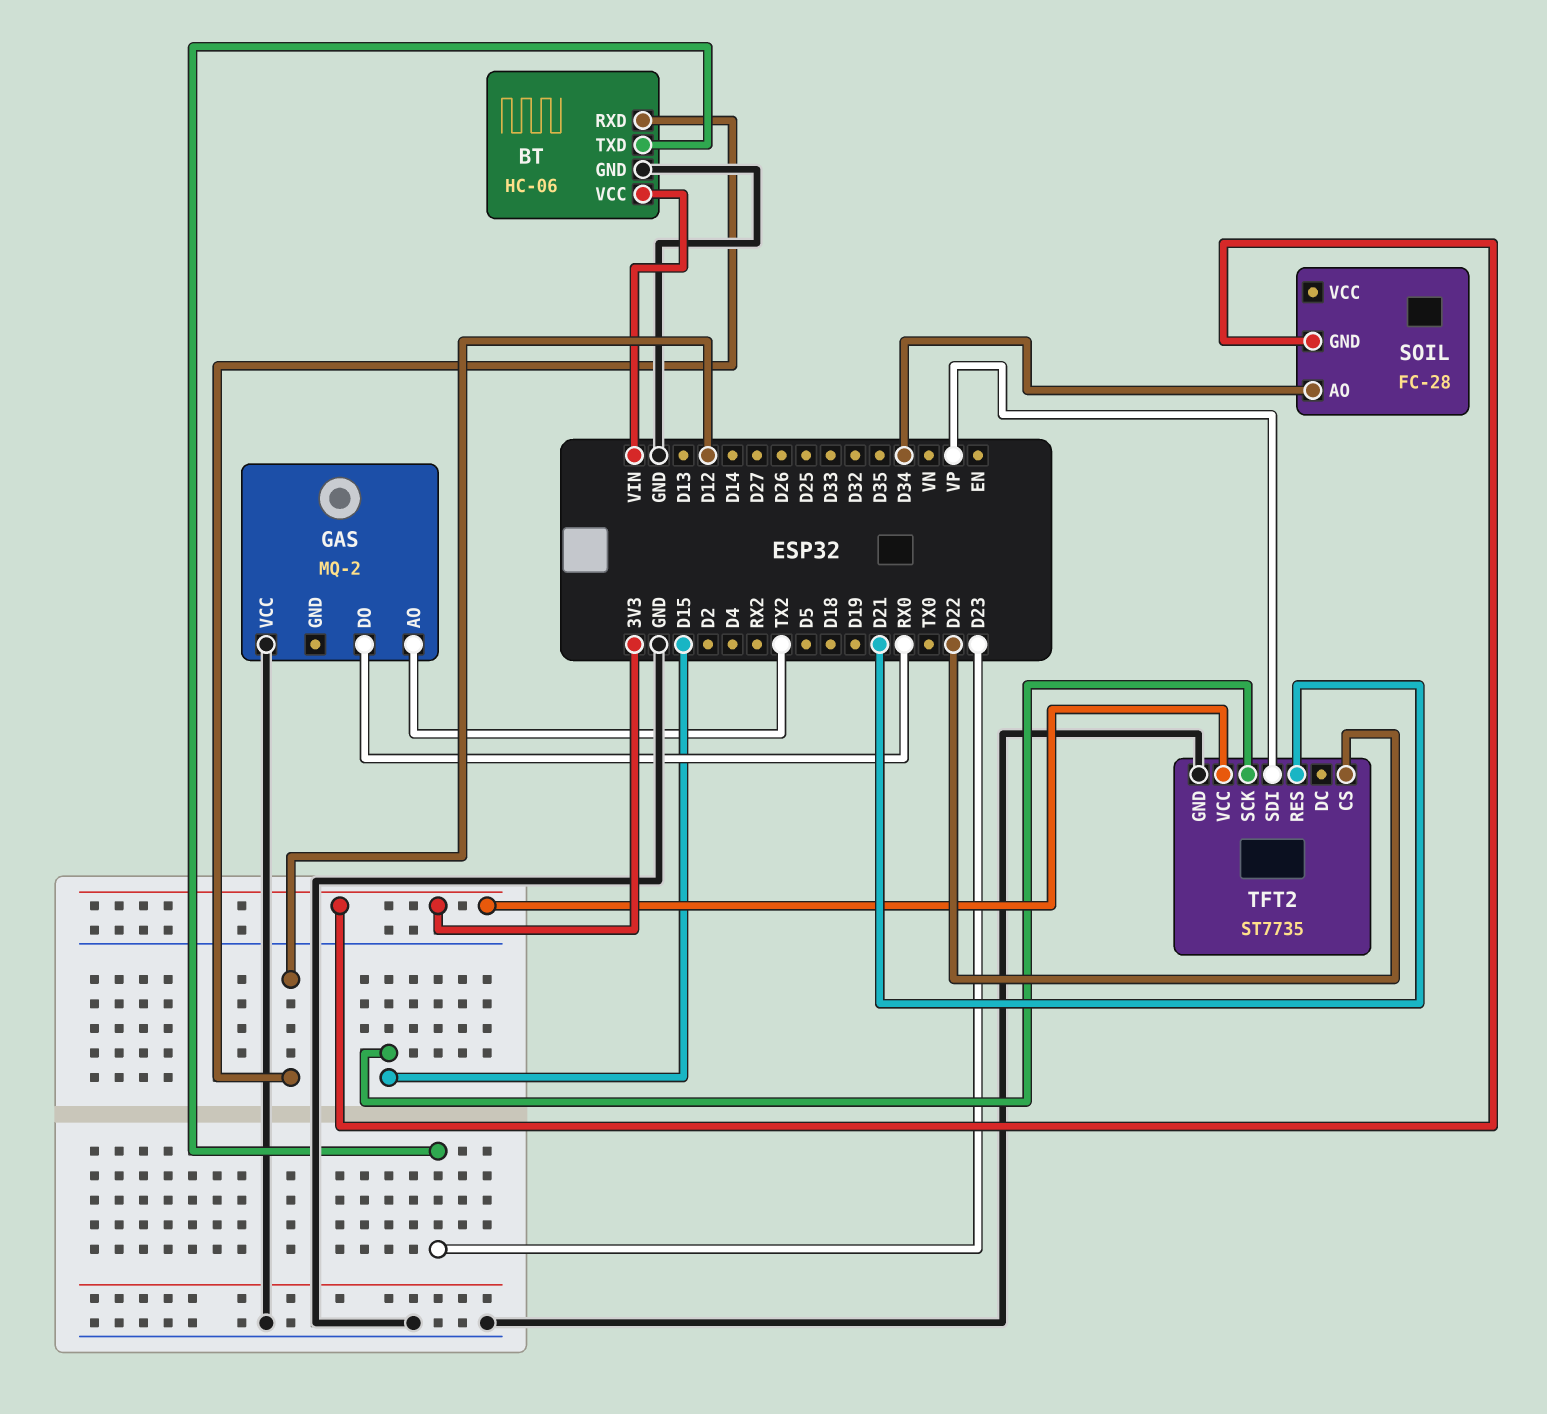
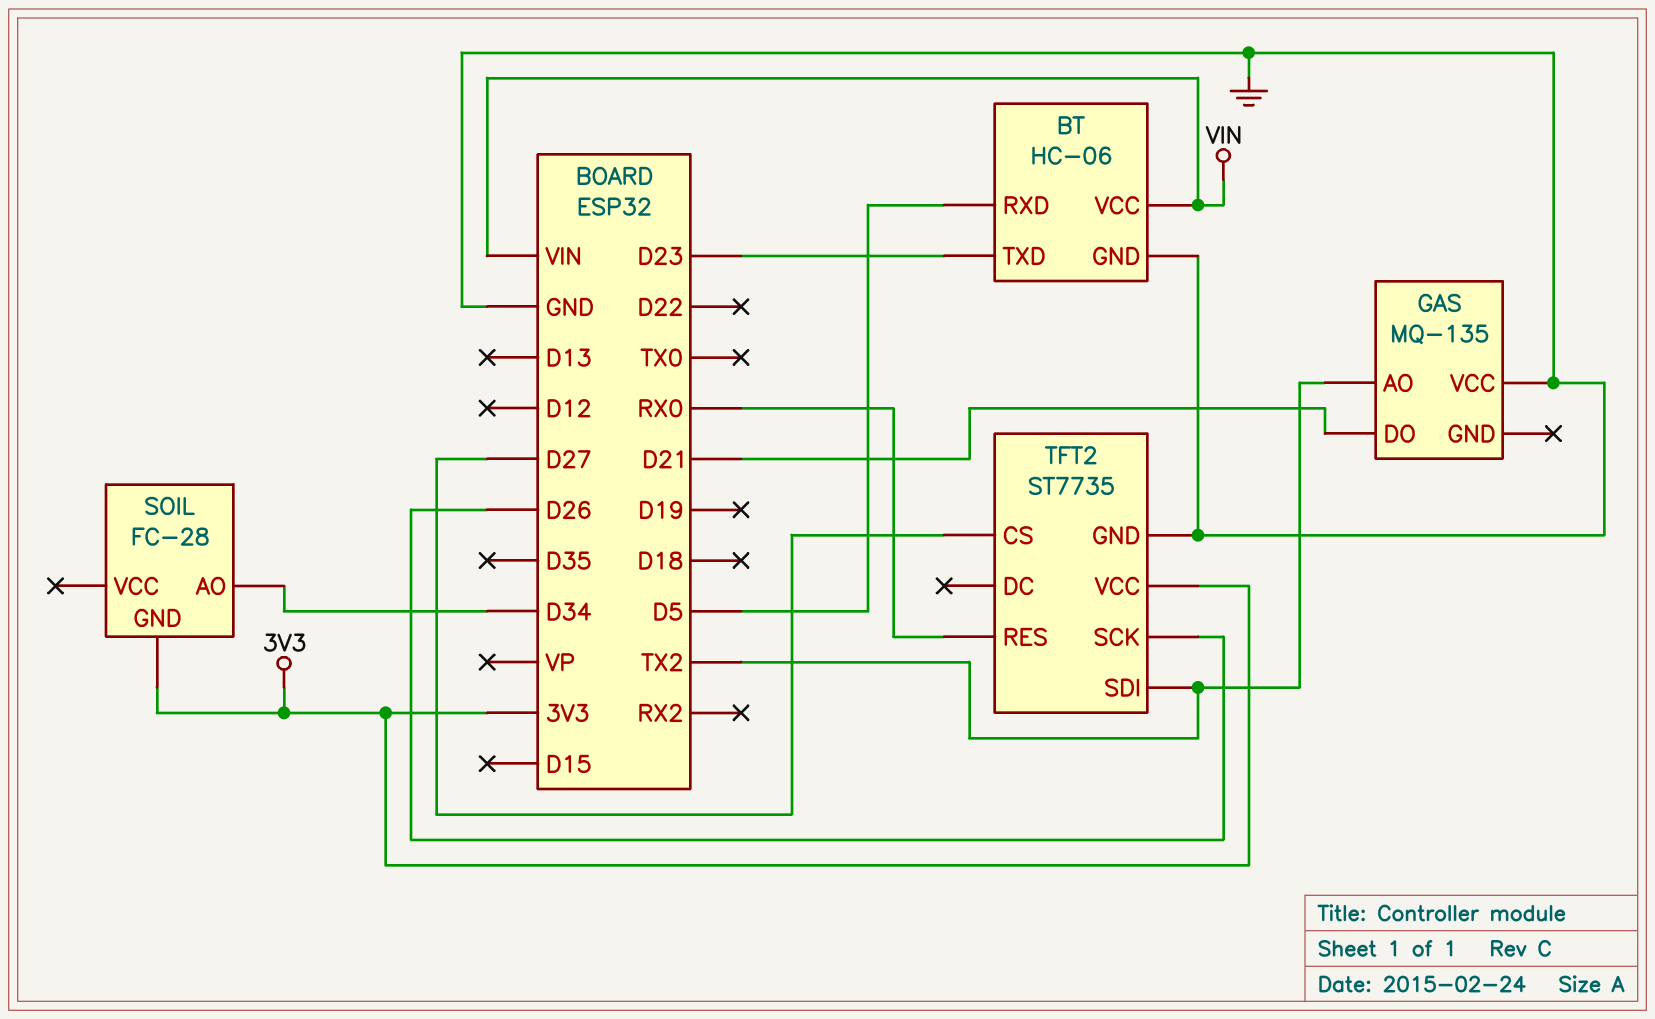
BT pin RXD: D12 -> D5
GAS: MQ-2 -> MQ-135
GAS pin DO: RX0 -> D21
TFT2 pin CS: D22 -> D27
TFT2 pin RES: D21 -> RX0
TFT2 pin SCK: D15 -> D26
TFT2 pin SDI: VP -> TX2

